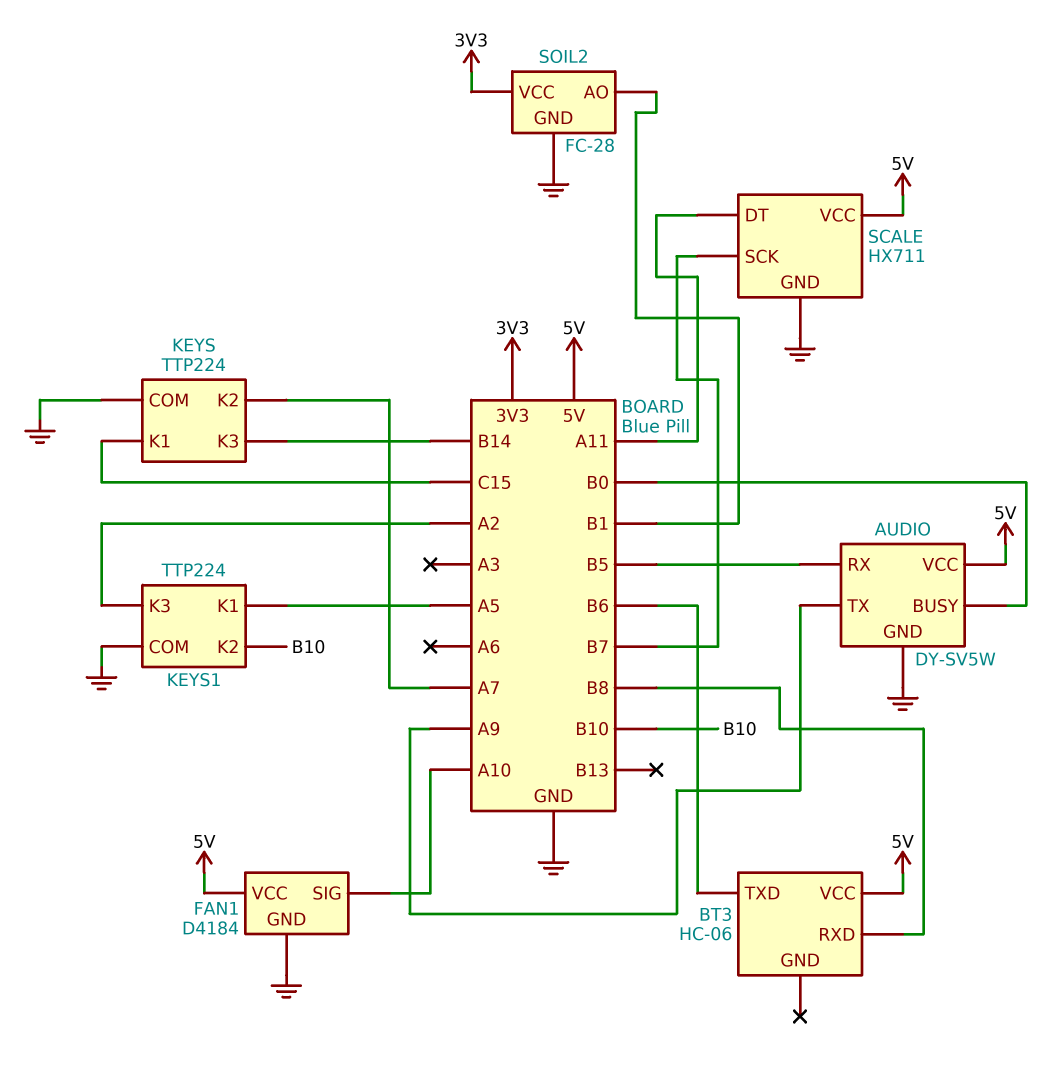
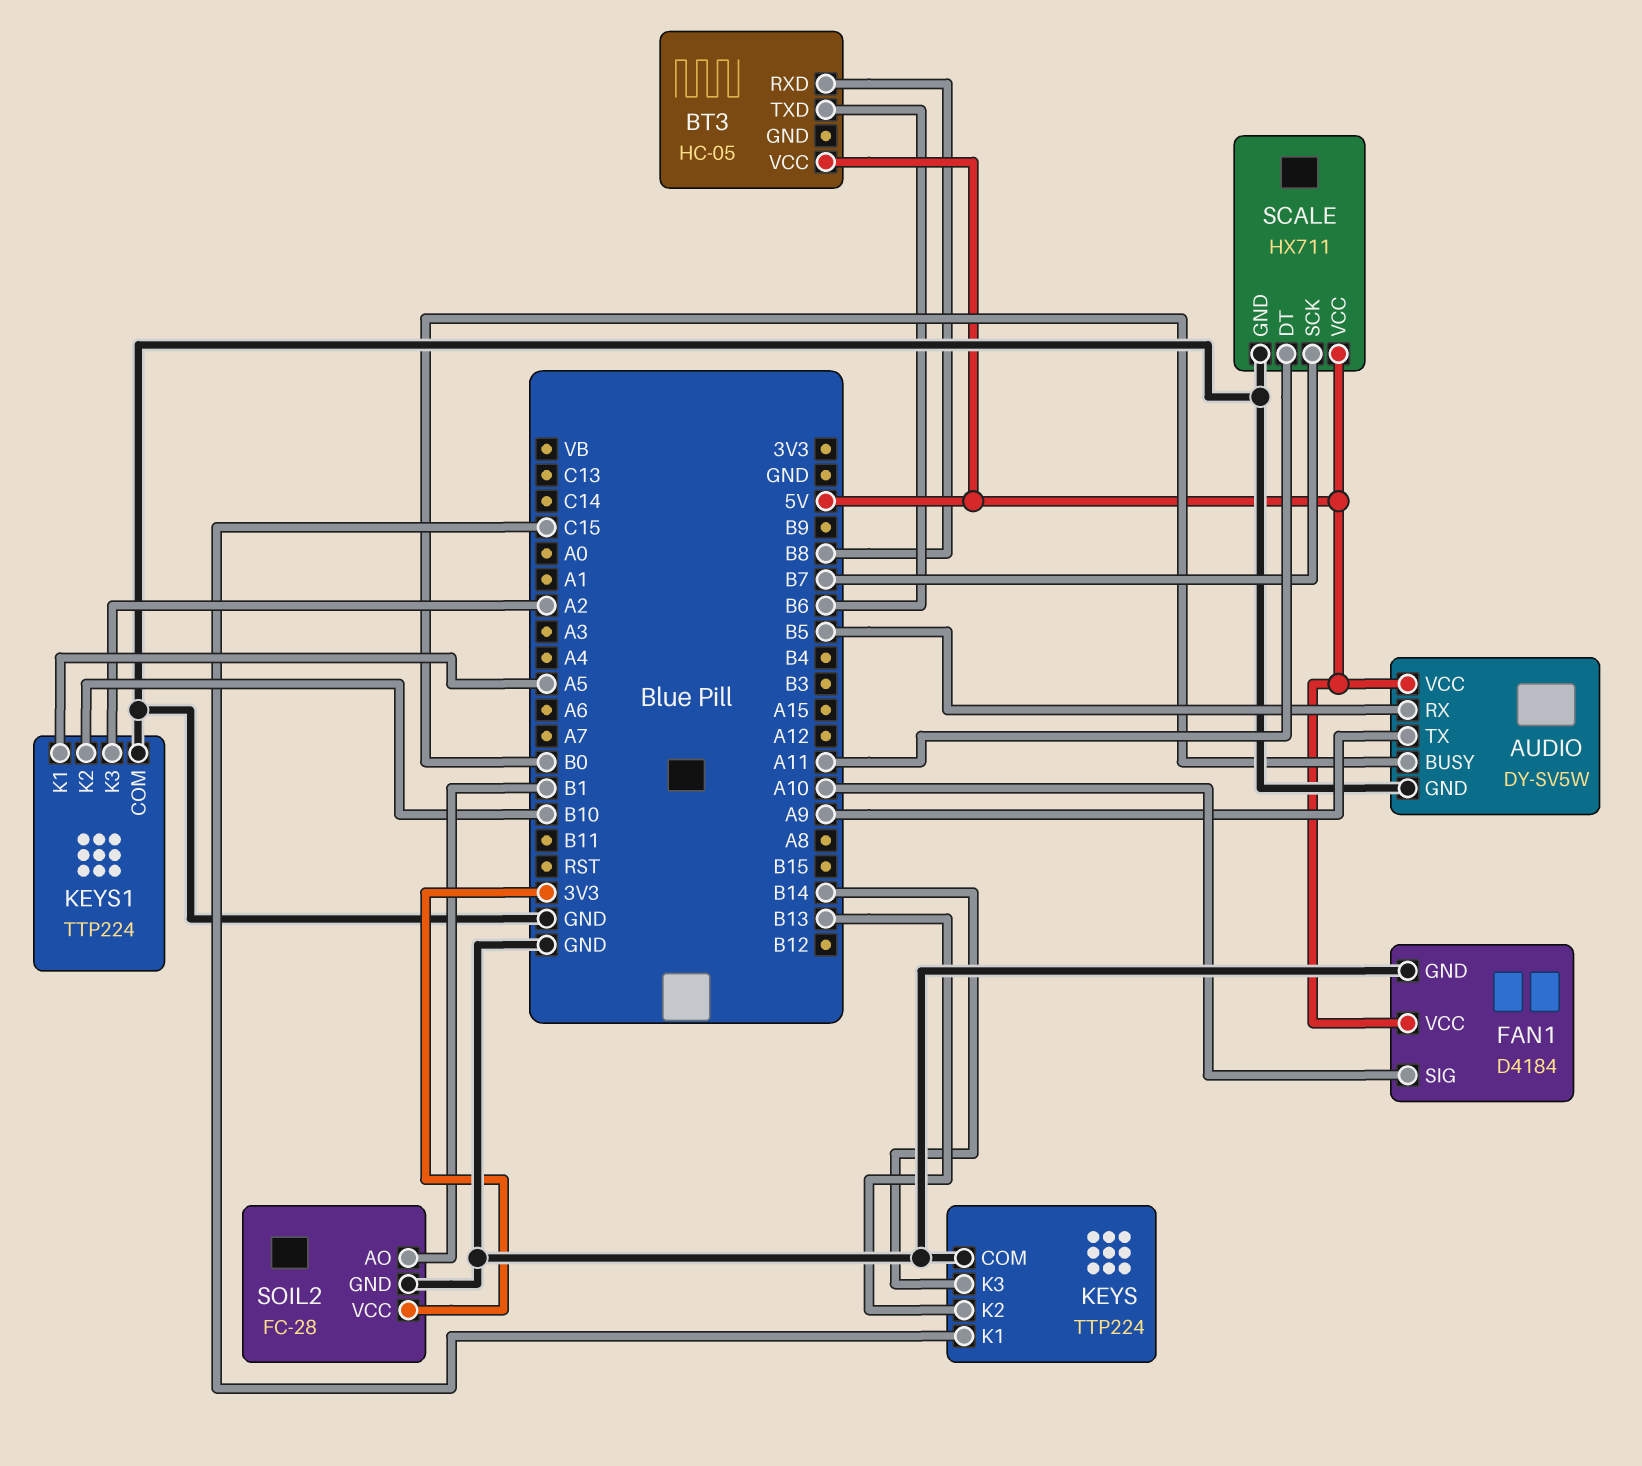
BT3: HC-06 -> HC-05
KEYS pin K2: A7 -> B13

